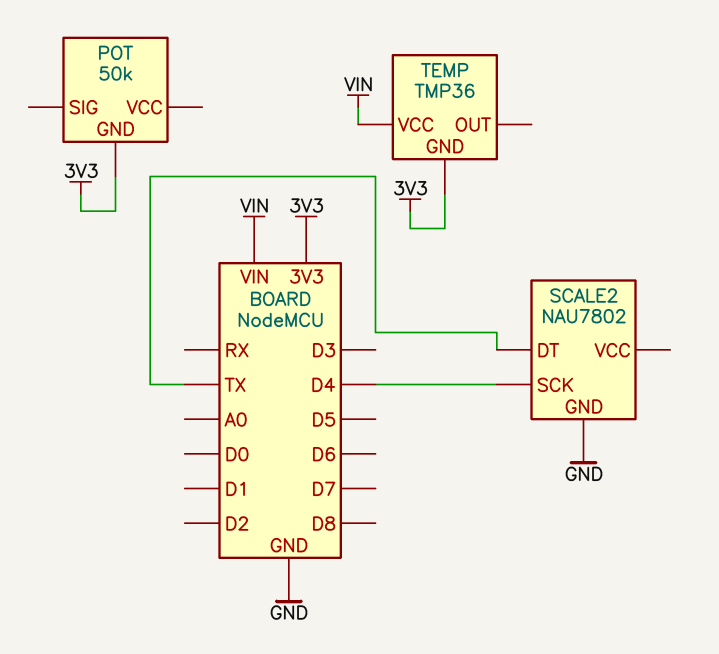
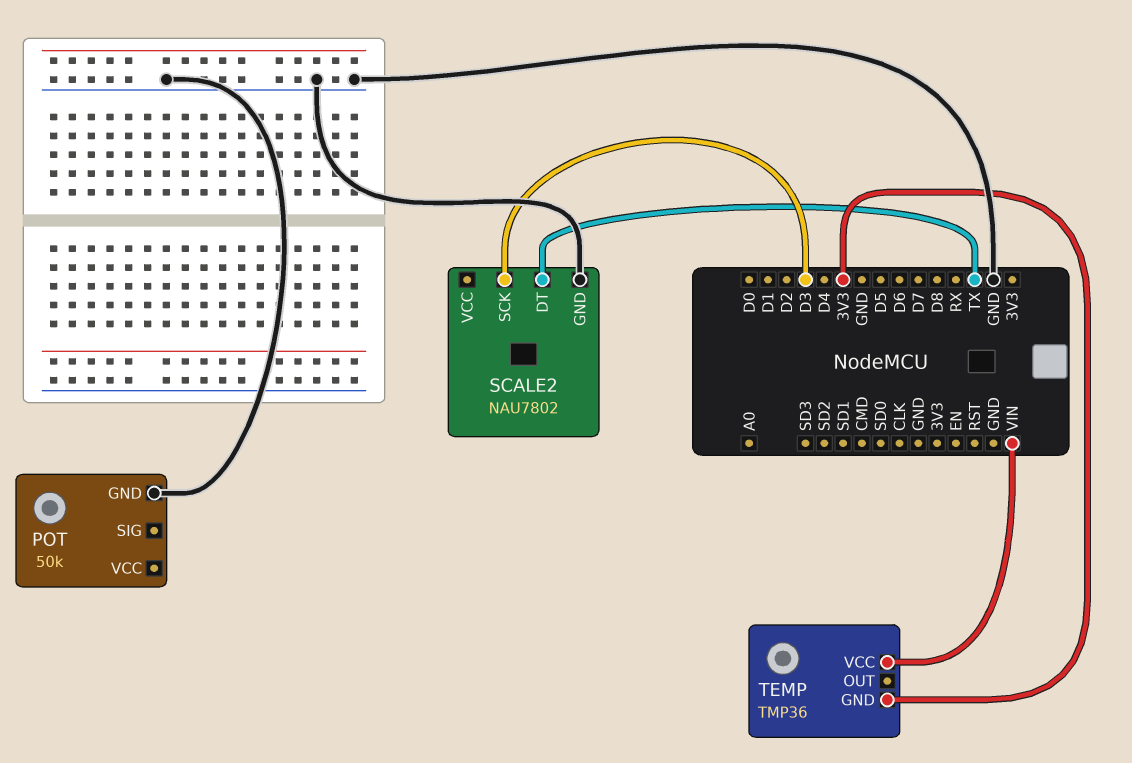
POT pin GND: 3V3 -> GND
SCALE2 pin SCK: D4 -> D3

